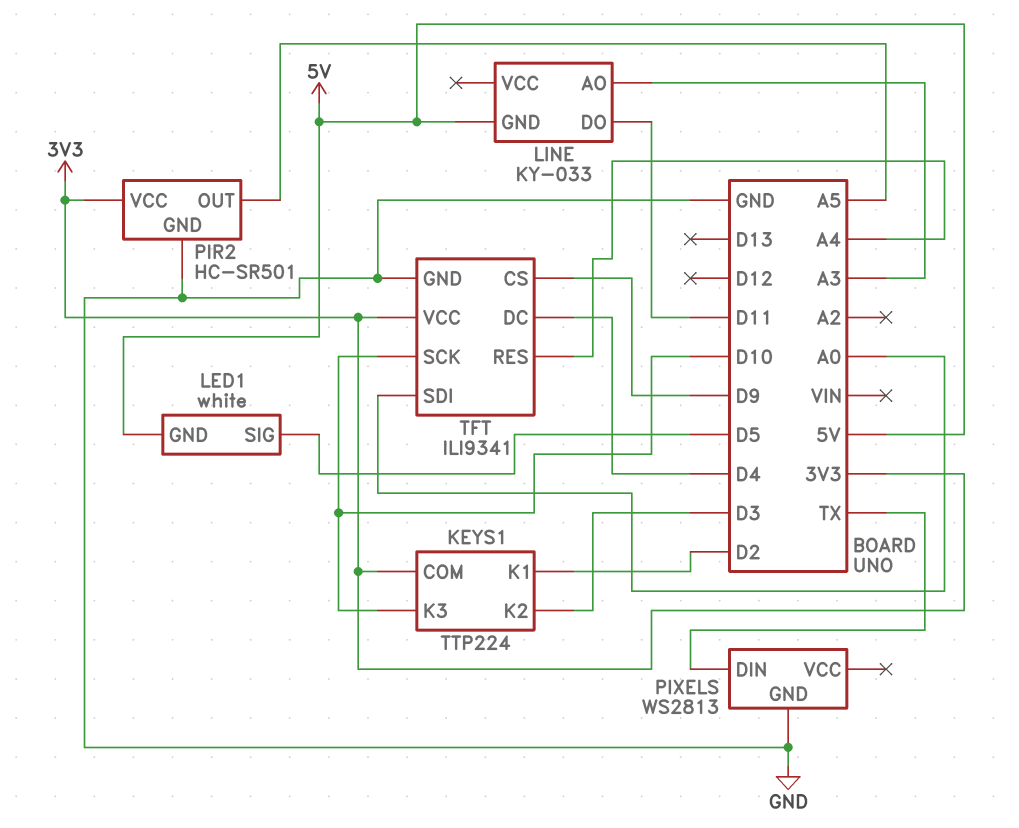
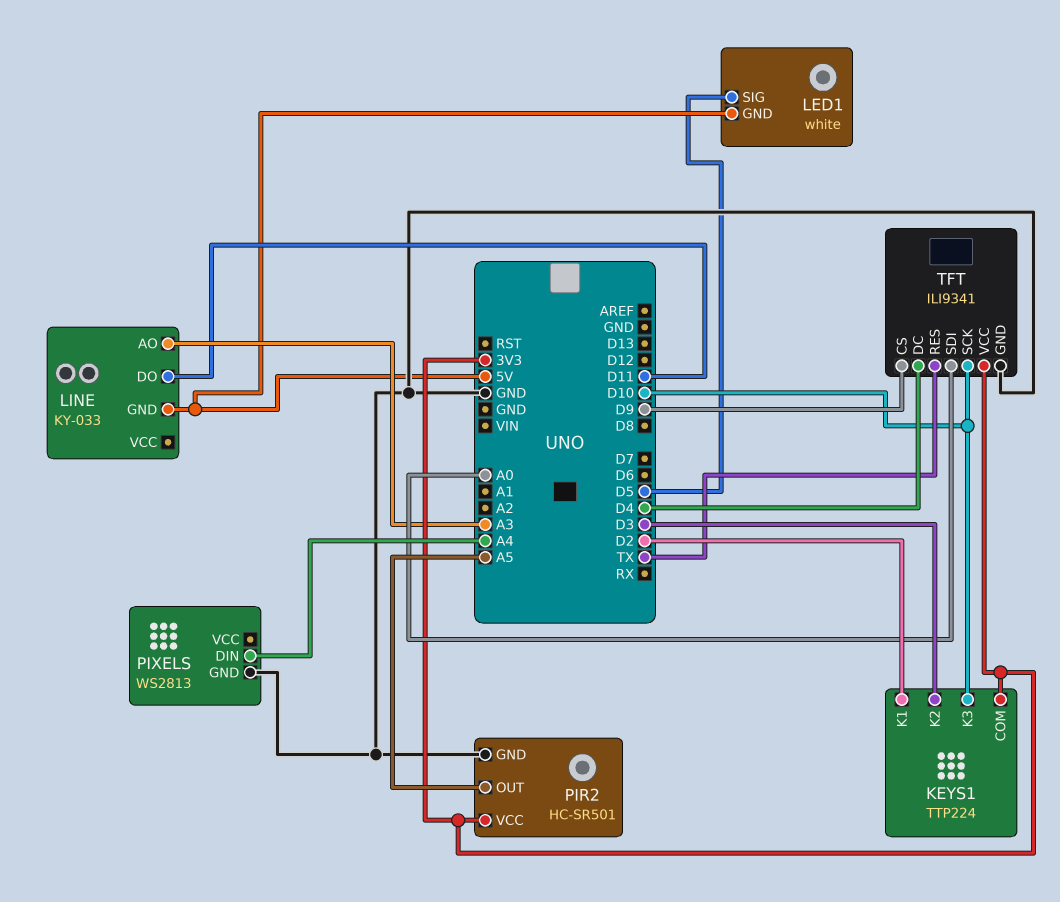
PIXELS pin DIN: TX -> A4
TFT pin RES: A4 -> TX

